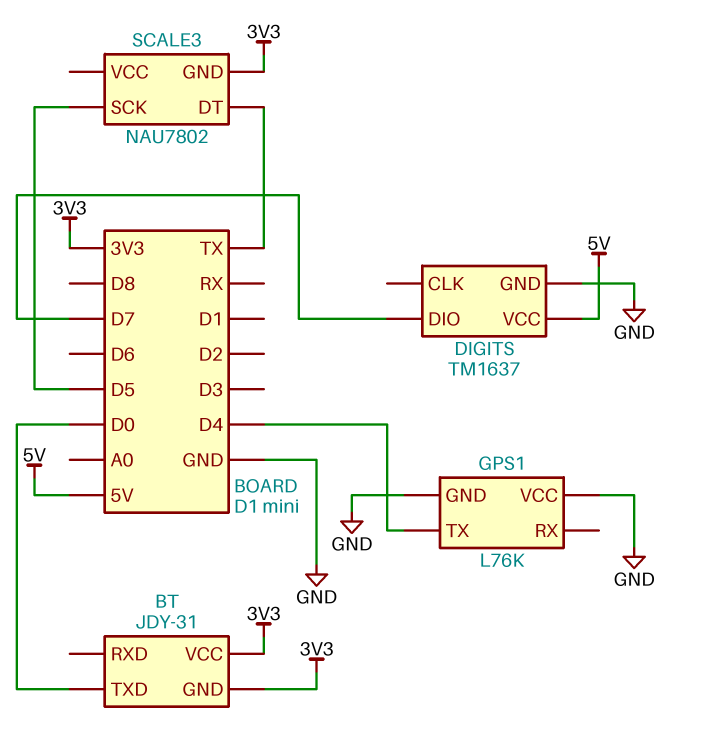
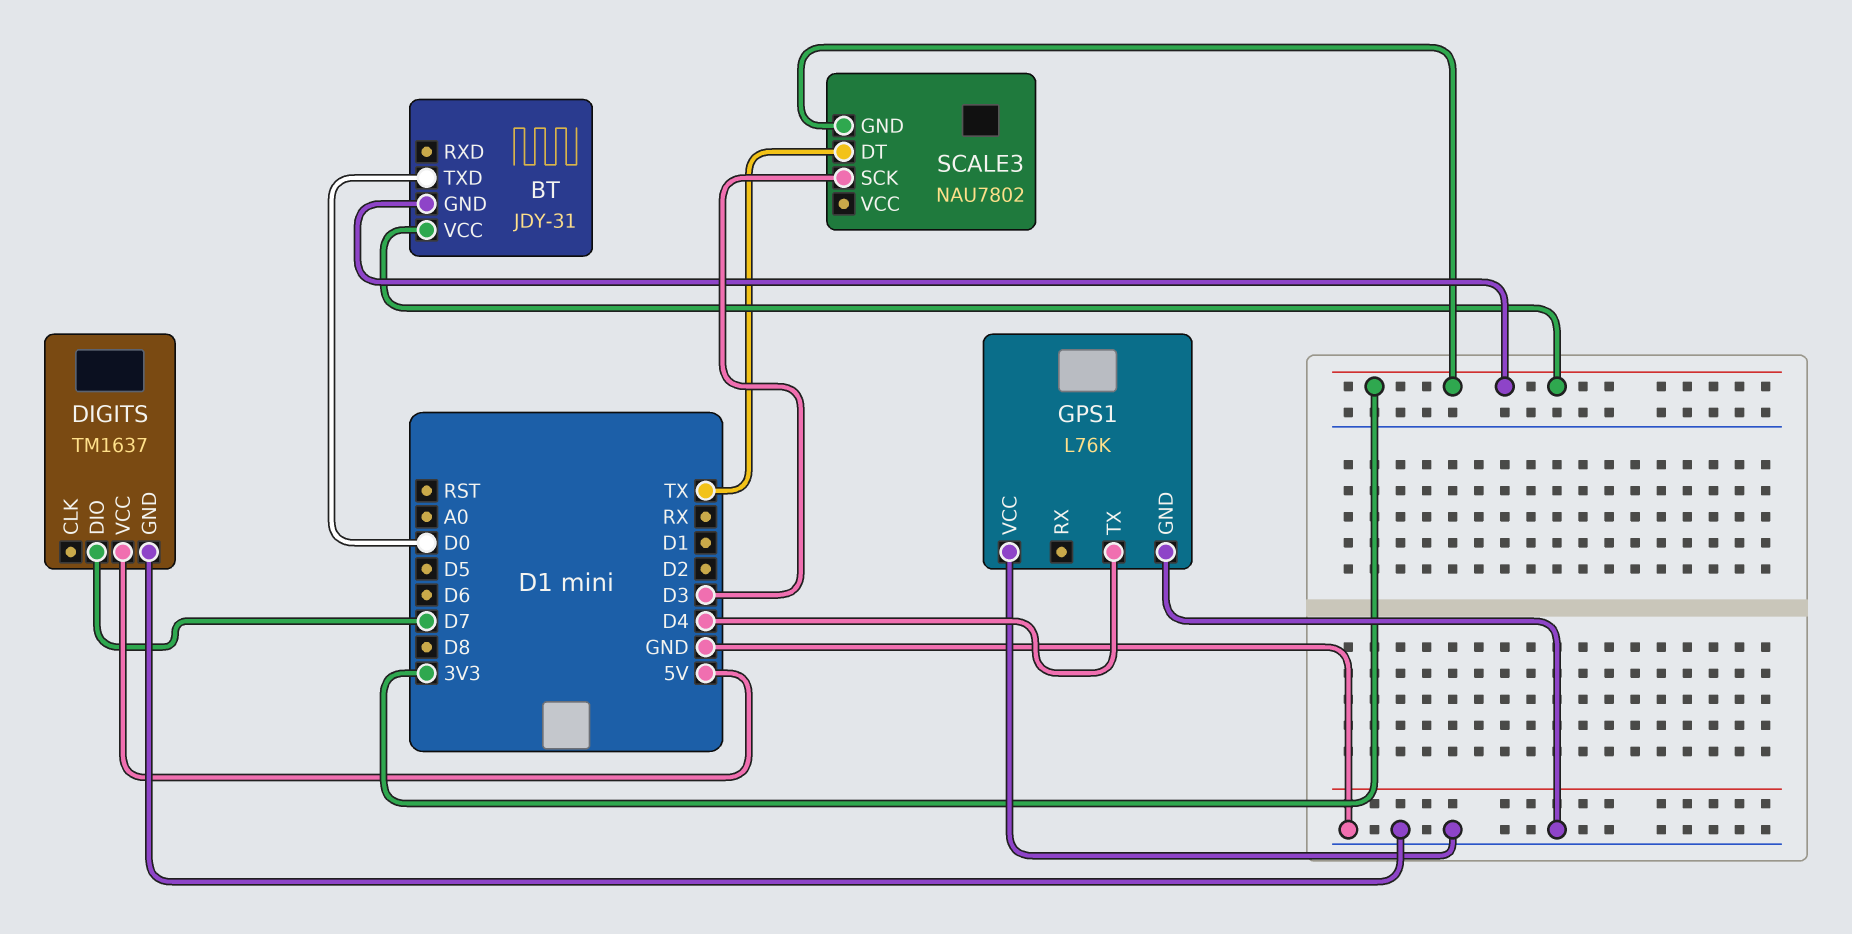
SCALE3 pin SCK: D5 -> D3

